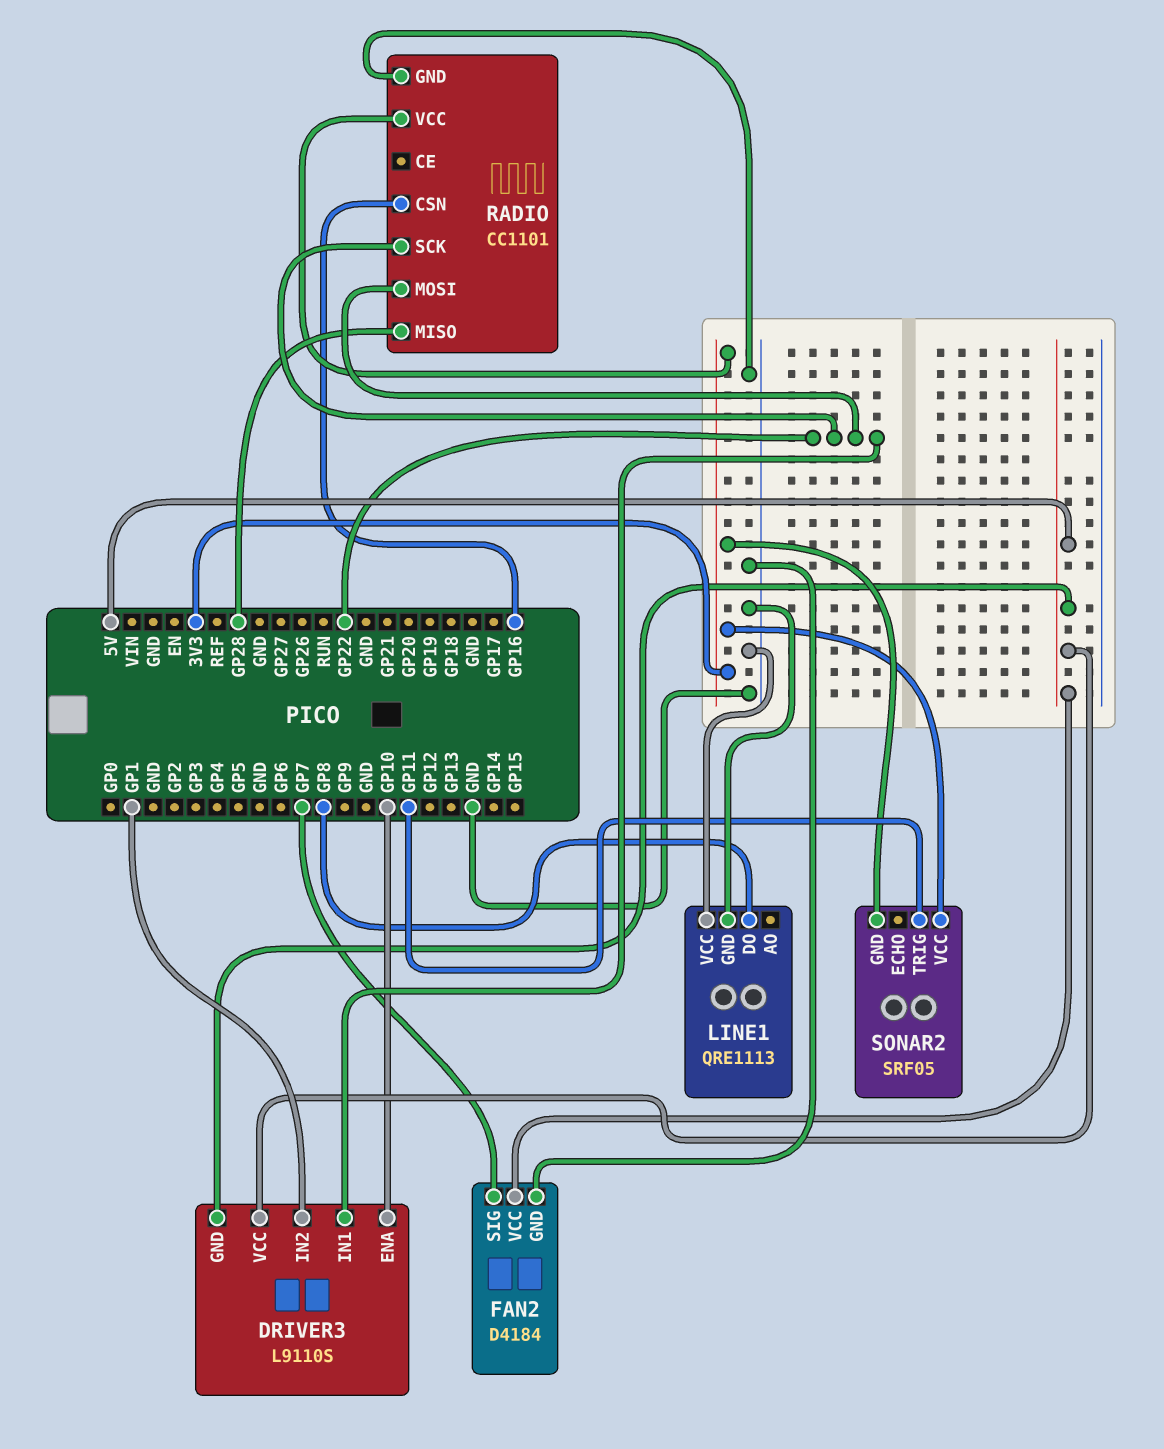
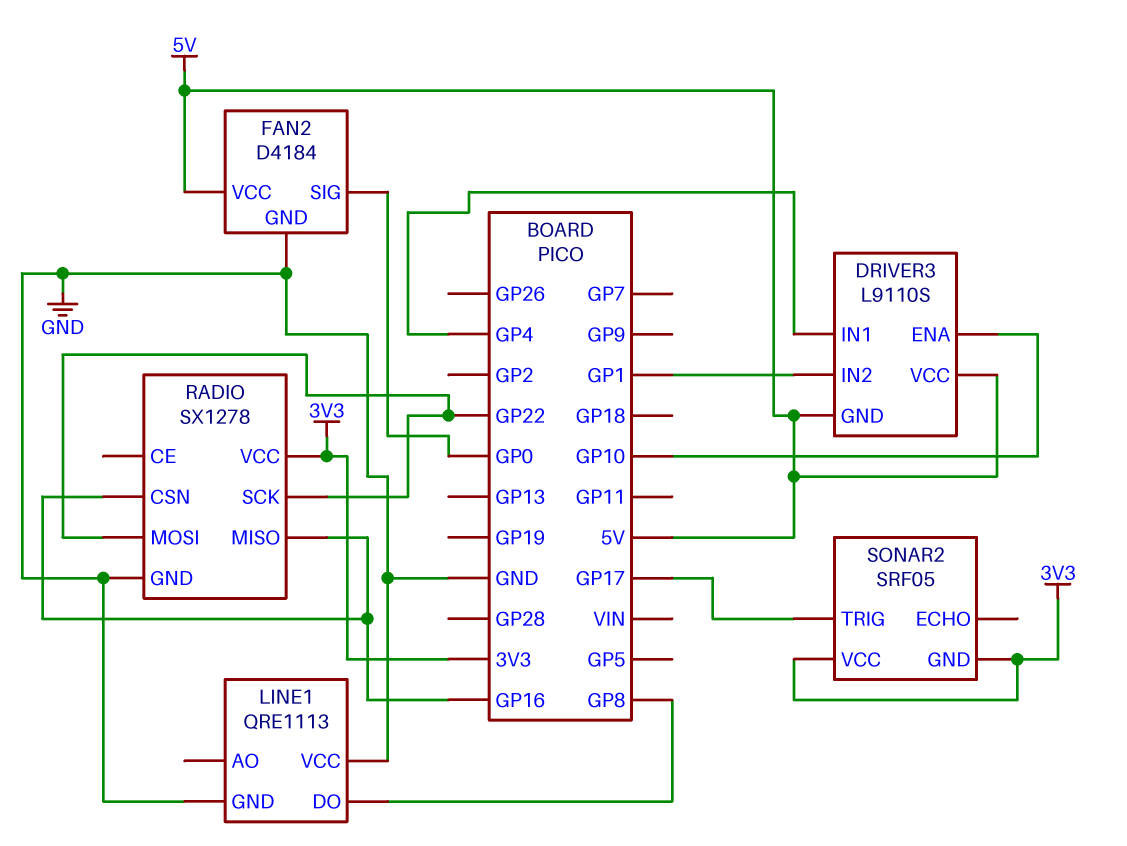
DRIVER3 pin IN1: GP22 -> GP4
FAN2 pin SIG: GP7 -> GP0
RADIO: CC1101 -> SX1278
RADIO pin MISO: GP28 -> GP16
SONAR2 pin TRIG: GP11 -> GP17

